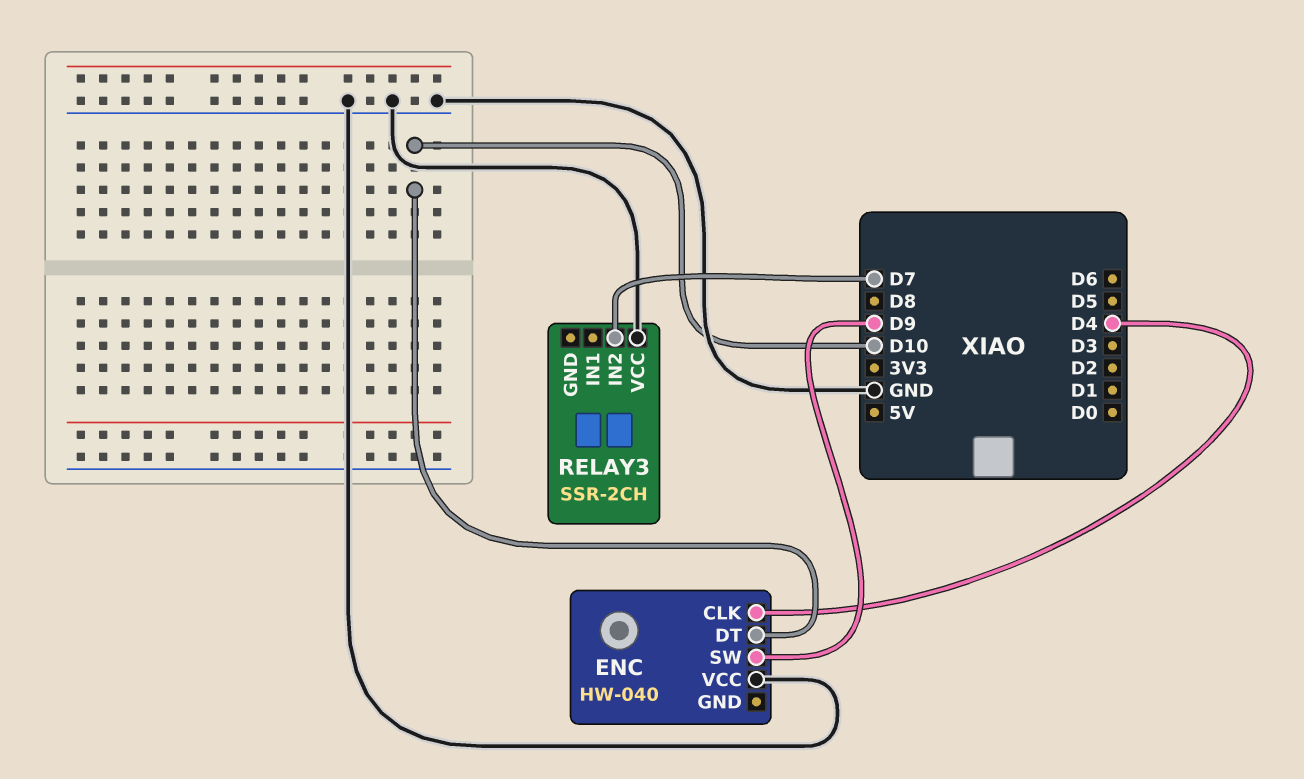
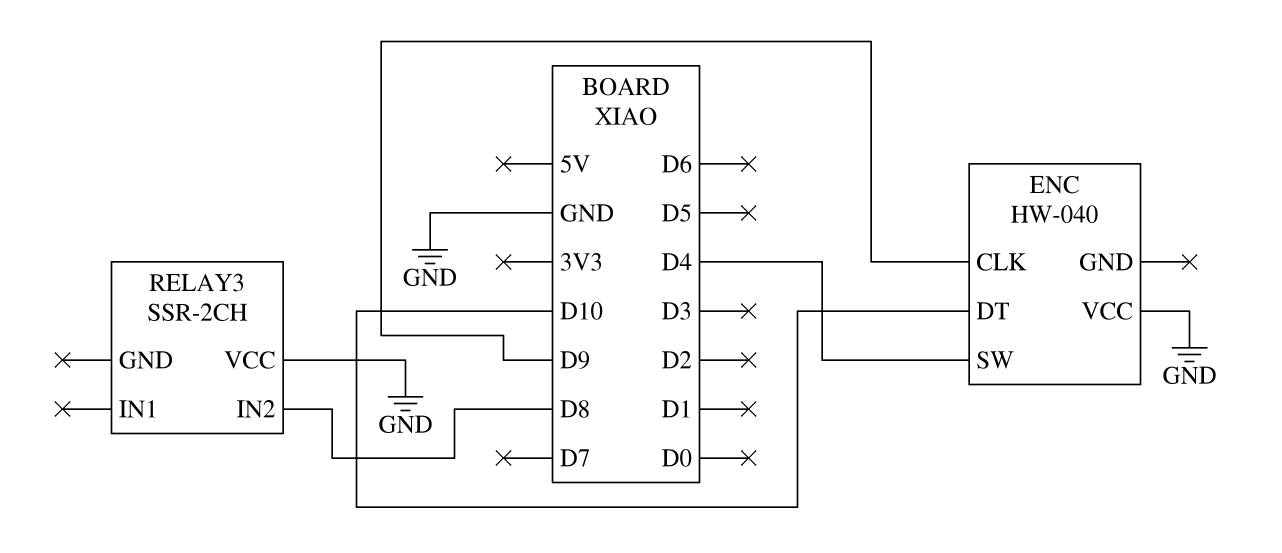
ENC pin CLK: D4 -> D9
ENC pin SW: D9 -> D4
RELAY3 pin IN2: D7 -> D8

